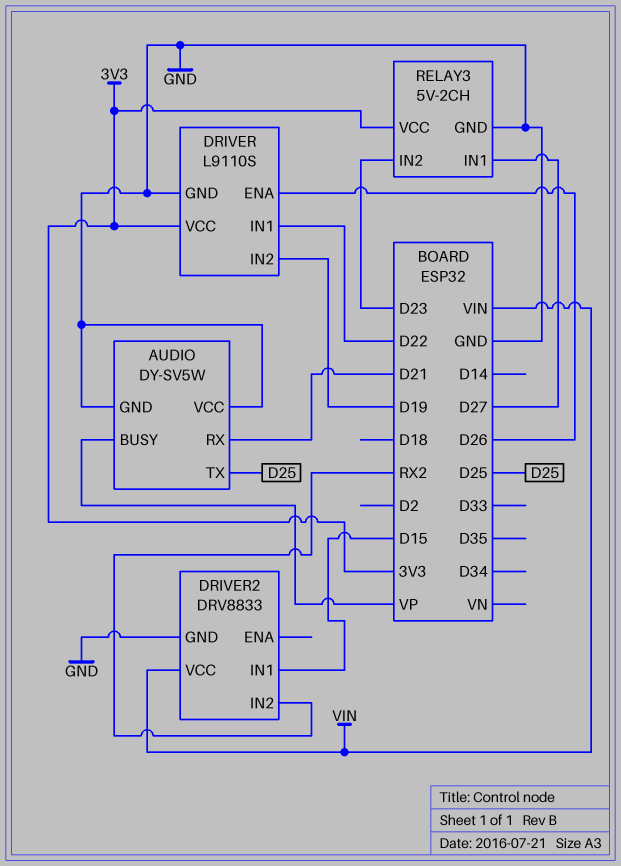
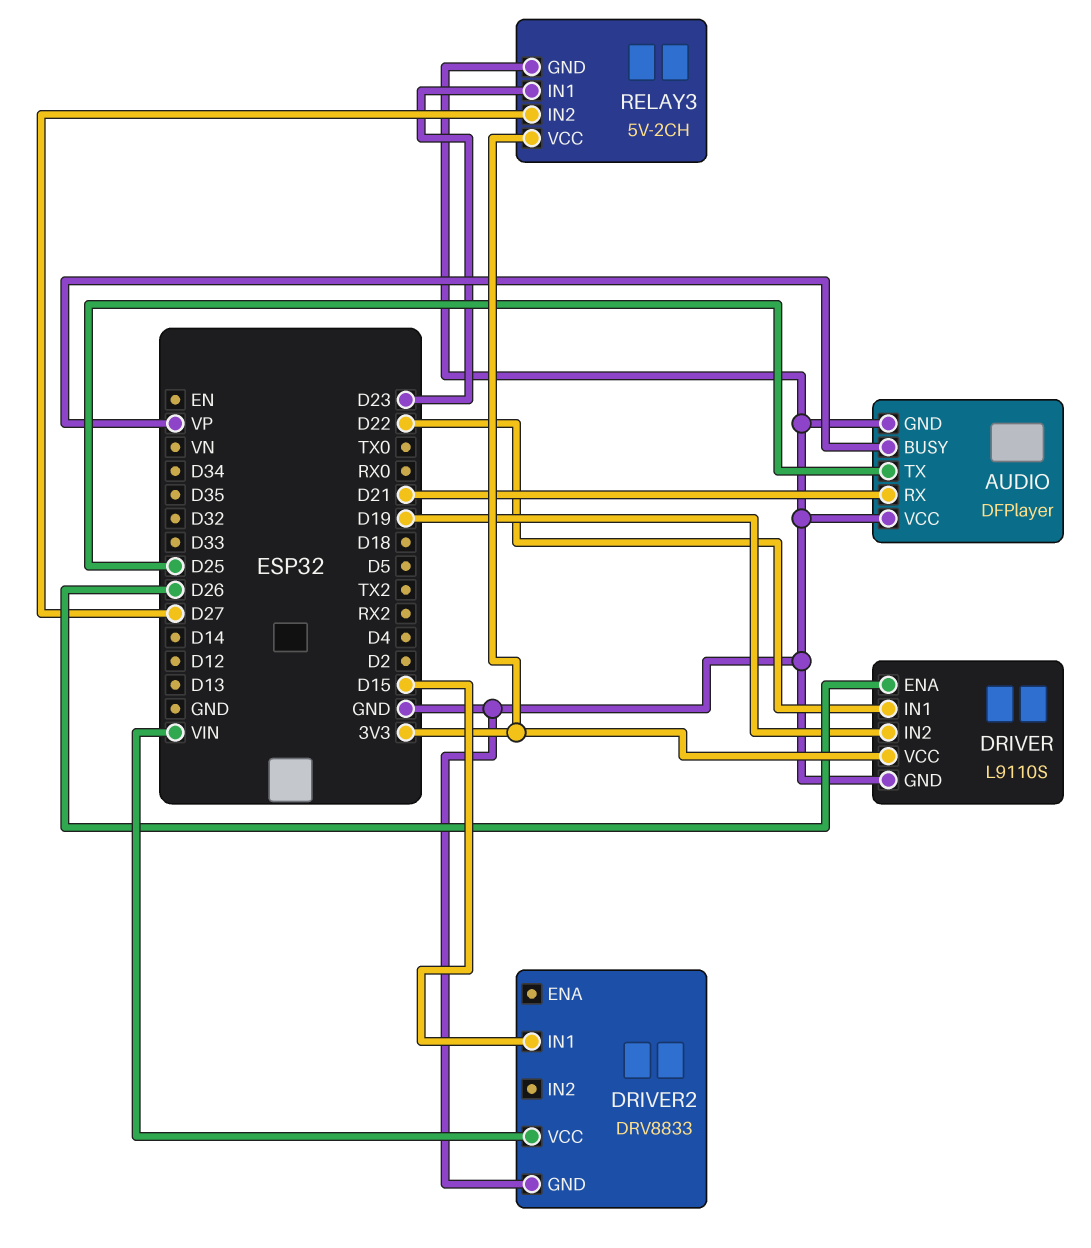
AUDIO: DY-SV5W -> DFPlayer
DRIVER2 pin IN2: RX2 -> none
RELAY3 pin IN1: D27 -> D23
RELAY3 pin IN2: D23 -> D27

